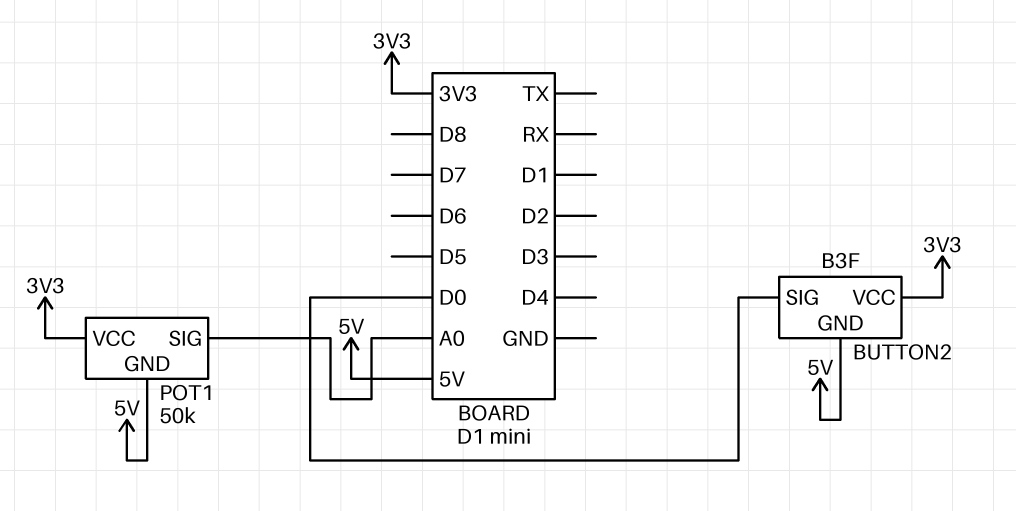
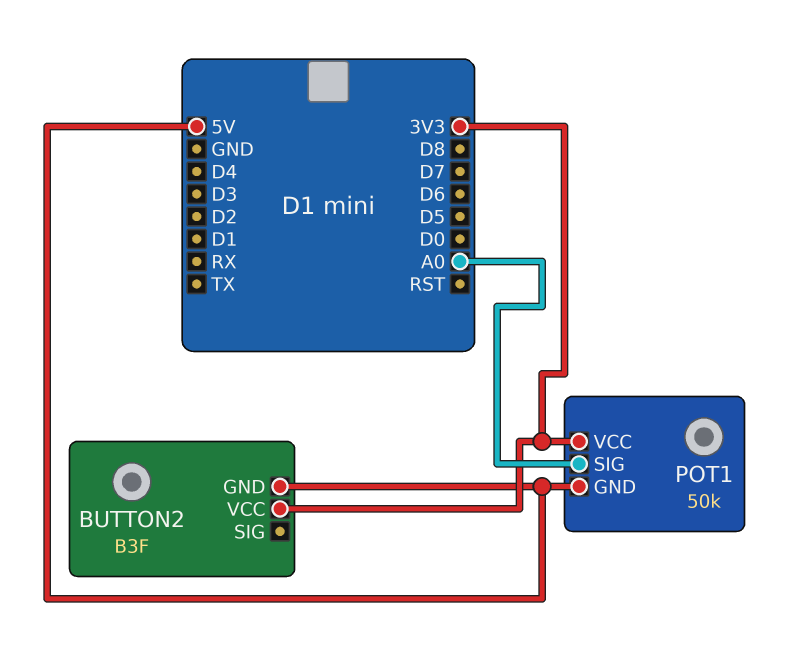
BUTTON2 pin SIG: D0 -> none

